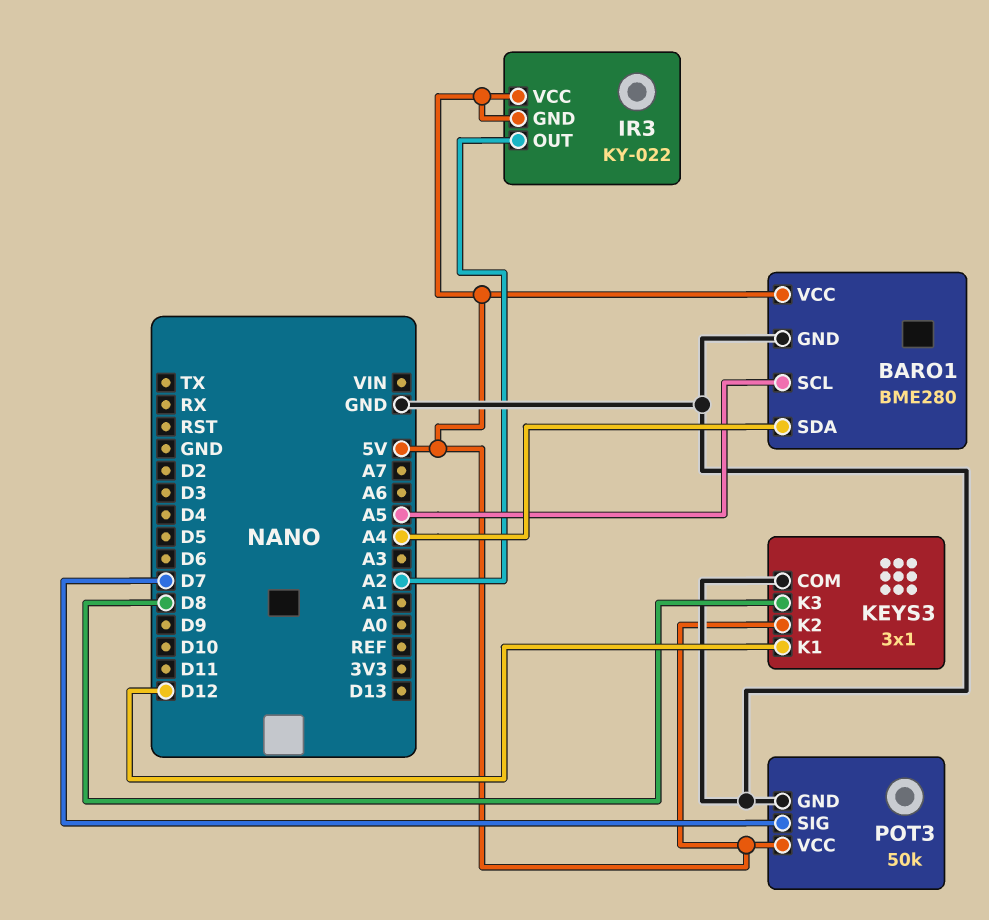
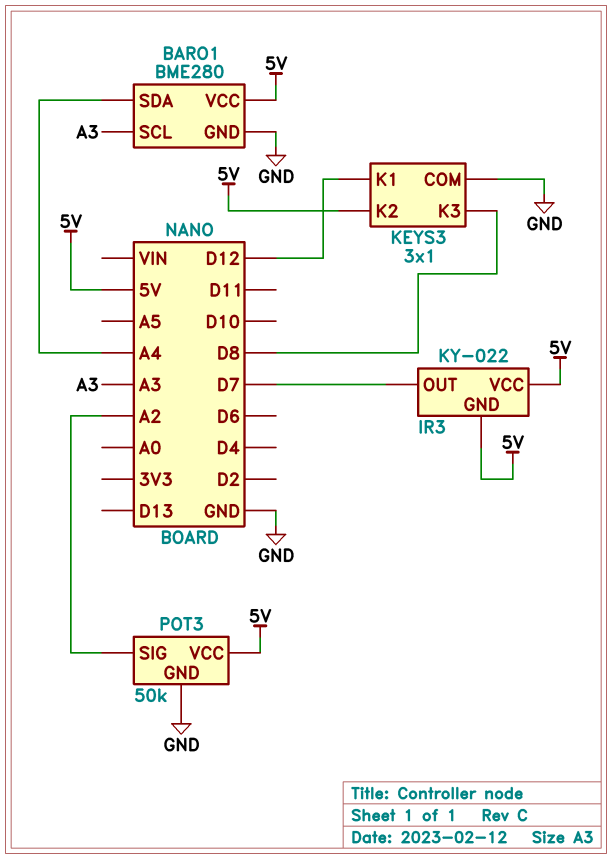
BARO1 pin SCL: A5 -> A3
IR3 pin OUT: A2 -> D7
POT3 pin SIG: D7 -> A2

